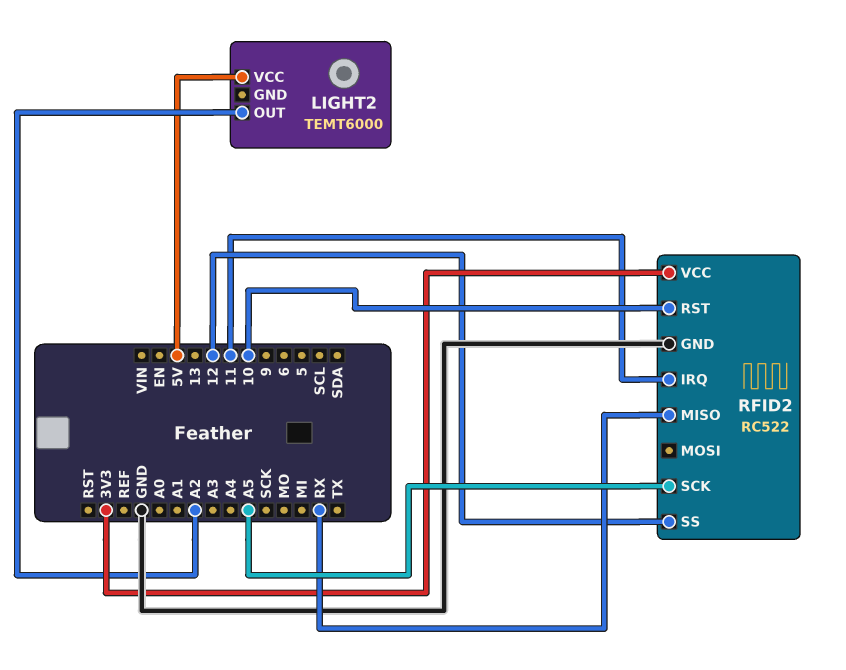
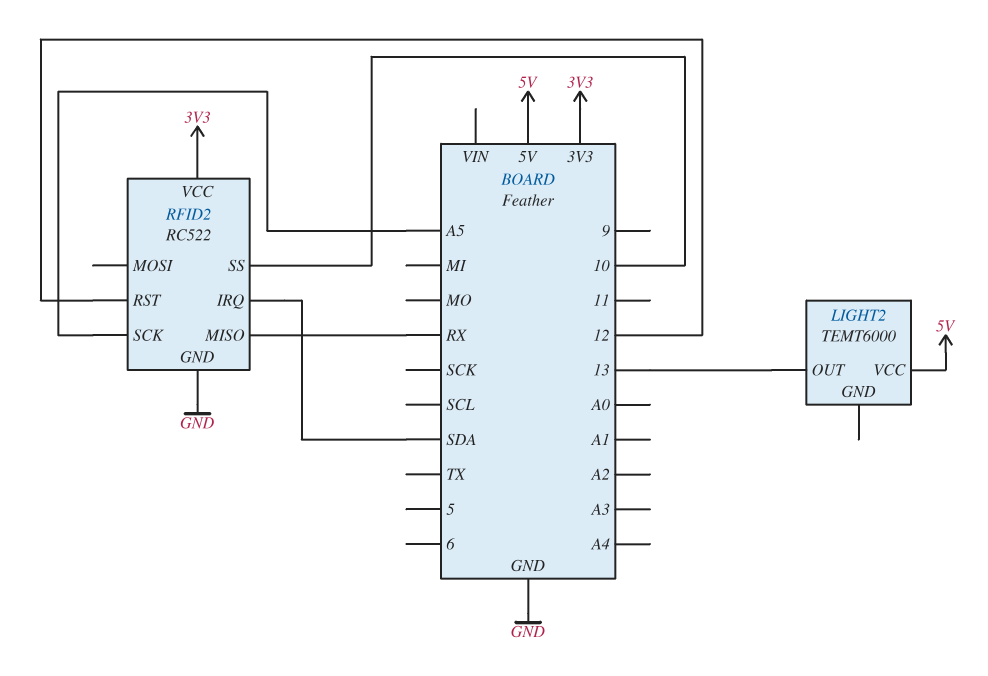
LIGHT2 pin OUT: A2 -> 13
RFID2 pin IRQ: 11 -> SDA
RFID2 pin RST: 10 -> 12
RFID2 pin SS: 12 -> 10

